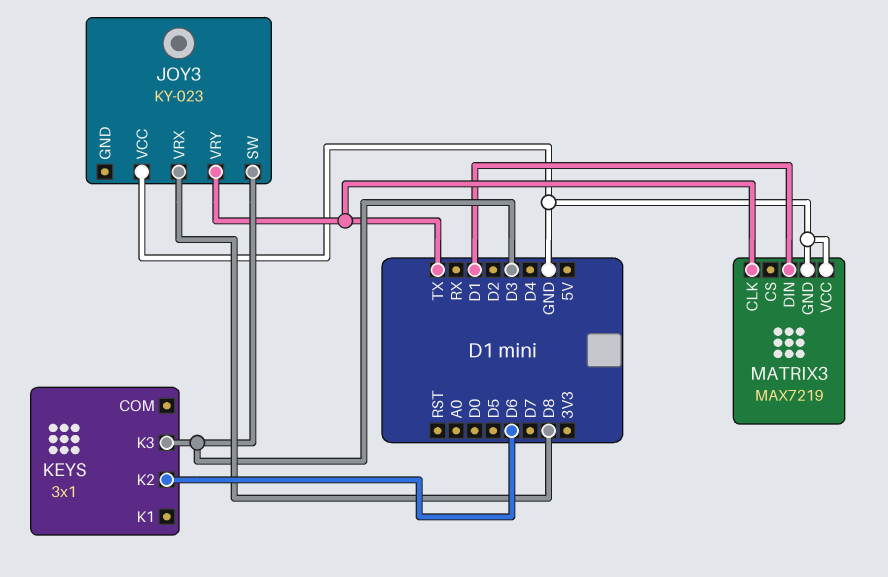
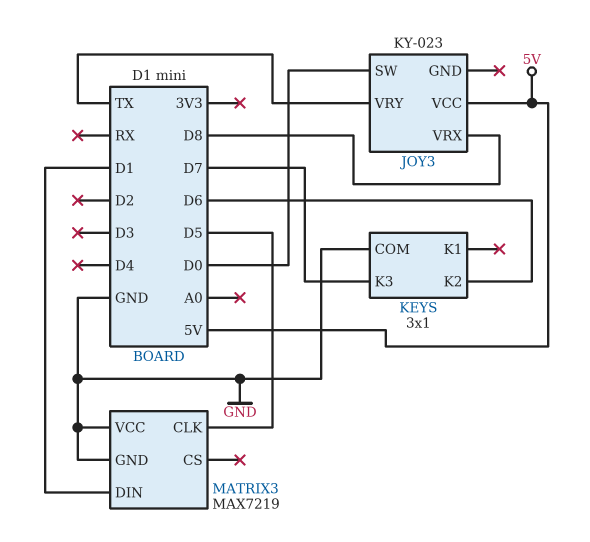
JOY3 pin SW: D3 -> D0
JOY3 pin VCC: GND -> 5V
KEYS pin COM: none -> GND
KEYS pin K3: D3 -> D7
MATRIX3 pin CLK: TX -> D5

